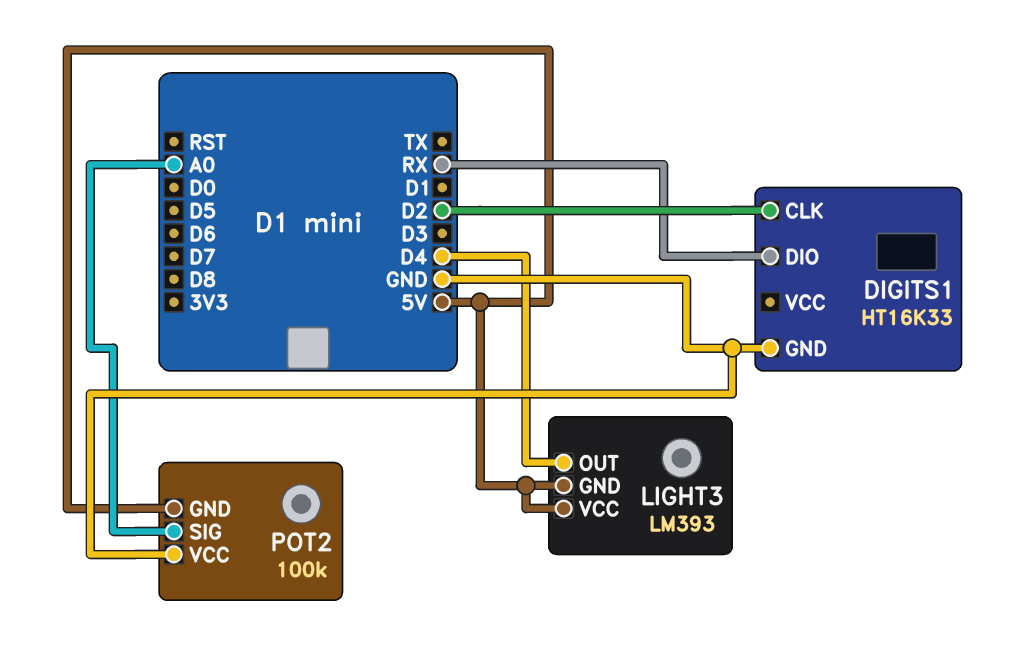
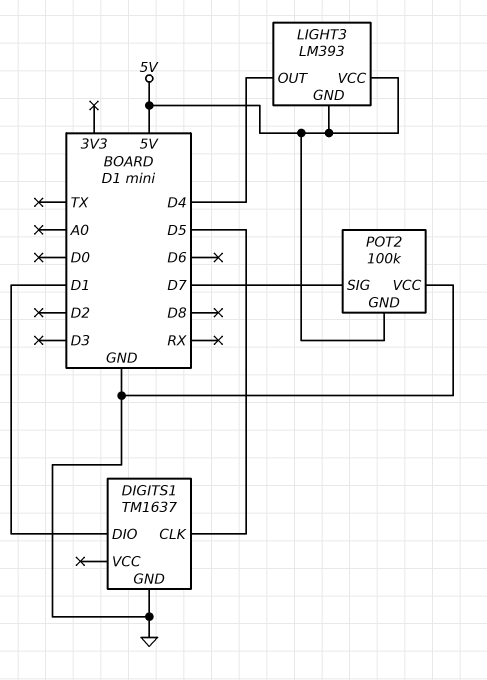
DIGITS1: HT16K33 -> TM1637
DIGITS1 pin CLK: D2 -> D5
DIGITS1 pin DIO: RX -> D1
POT2 pin SIG: A0 -> D7

